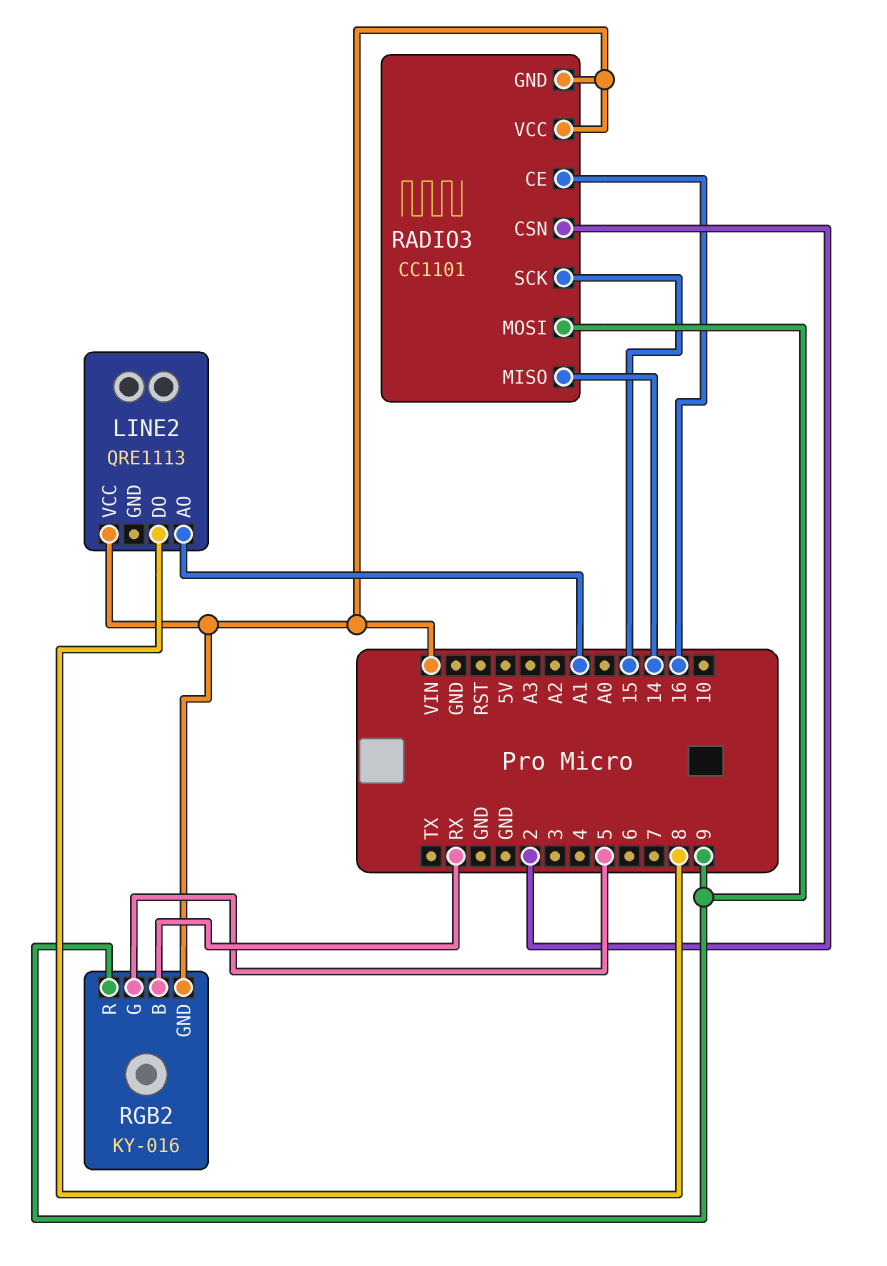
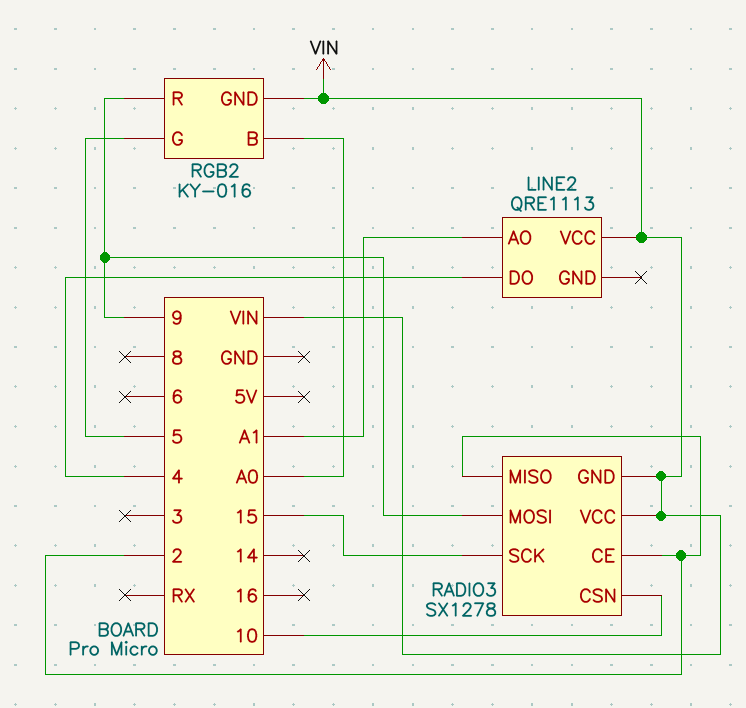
LINE2 pin DO: 8 -> 4
RADIO3: CC1101 -> SX1278
RADIO3 pin CE: 16 -> 2
RADIO3 pin CSN: 2 -> 10
RADIO3 pin MISO: 14 -> 2
RGB2 pin B: RX -> A0

